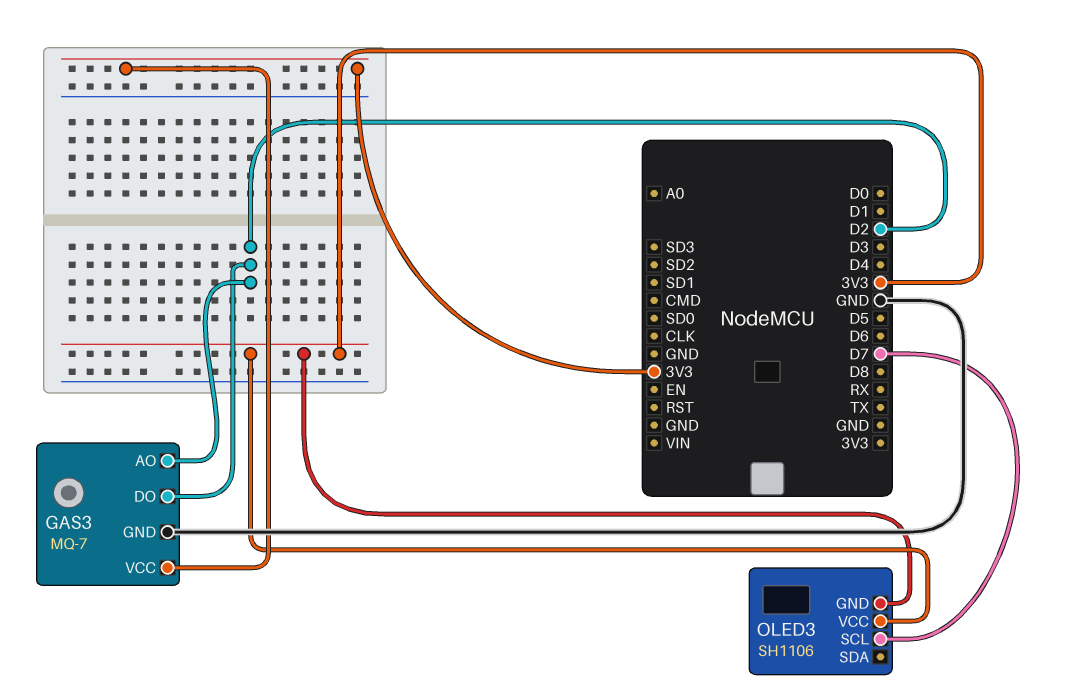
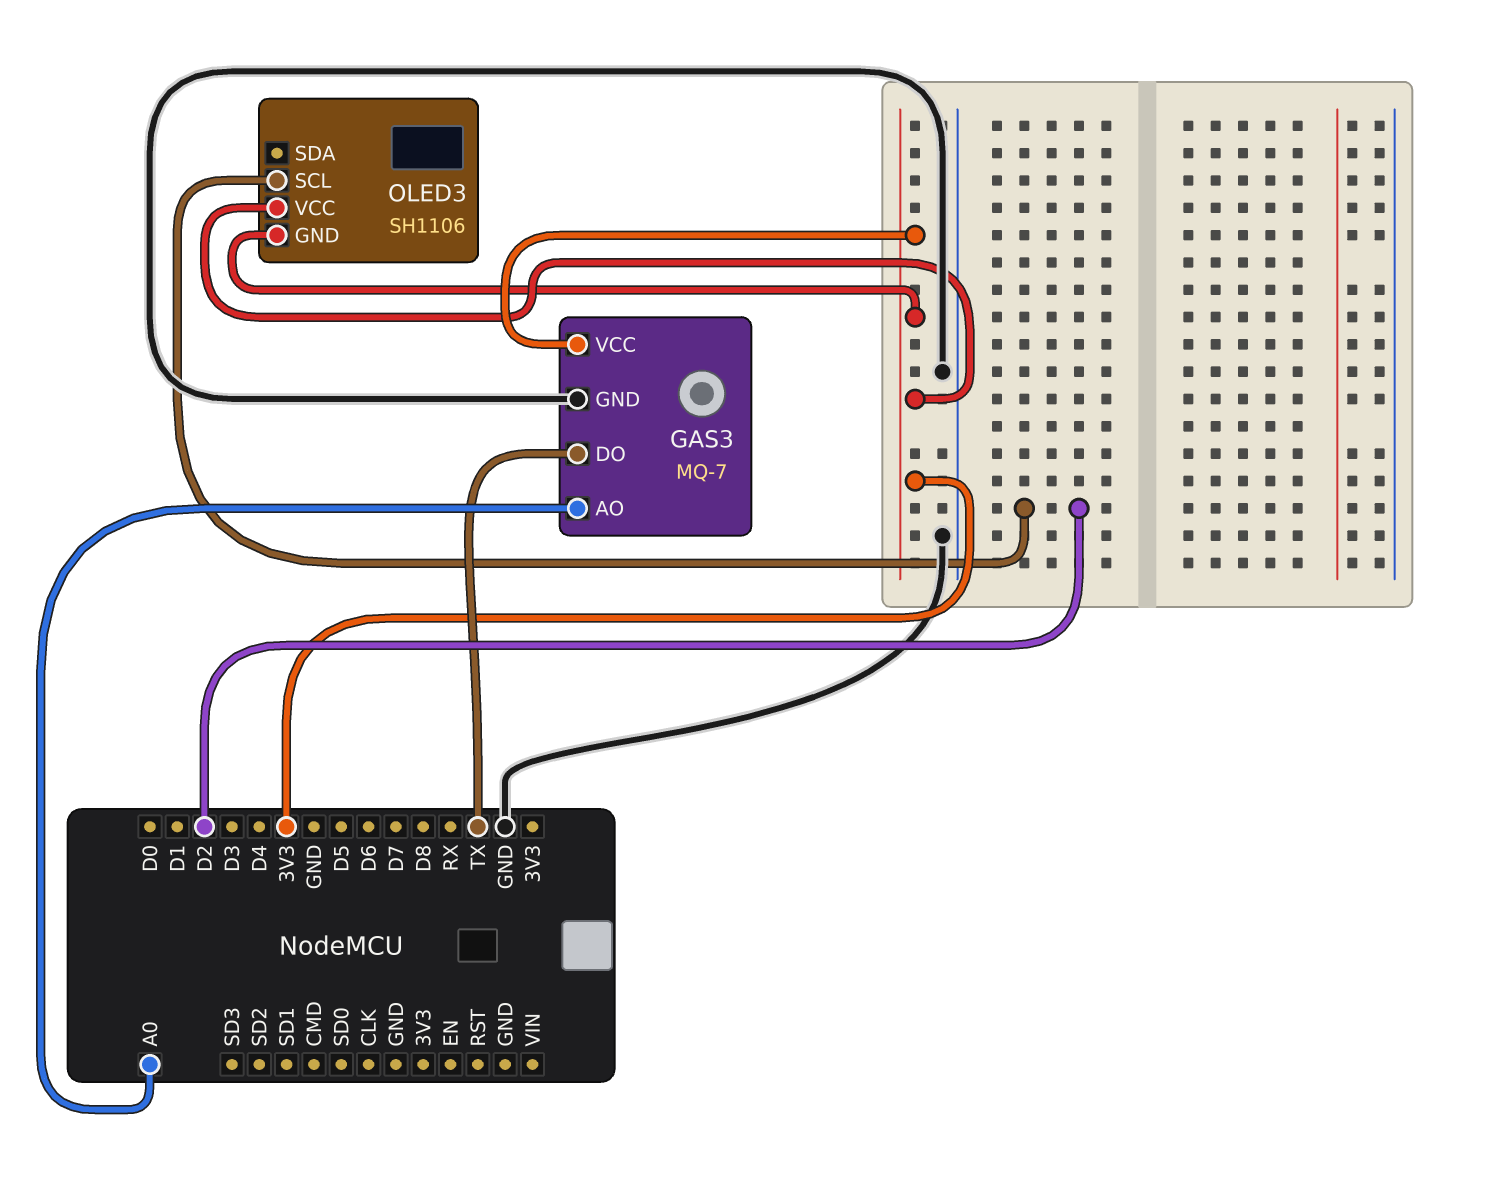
GAS3 pin AO: D2 -> A0
GAS3 pin DO: D2 -> TX
OLED3 pin SCL: D7 -> D2

